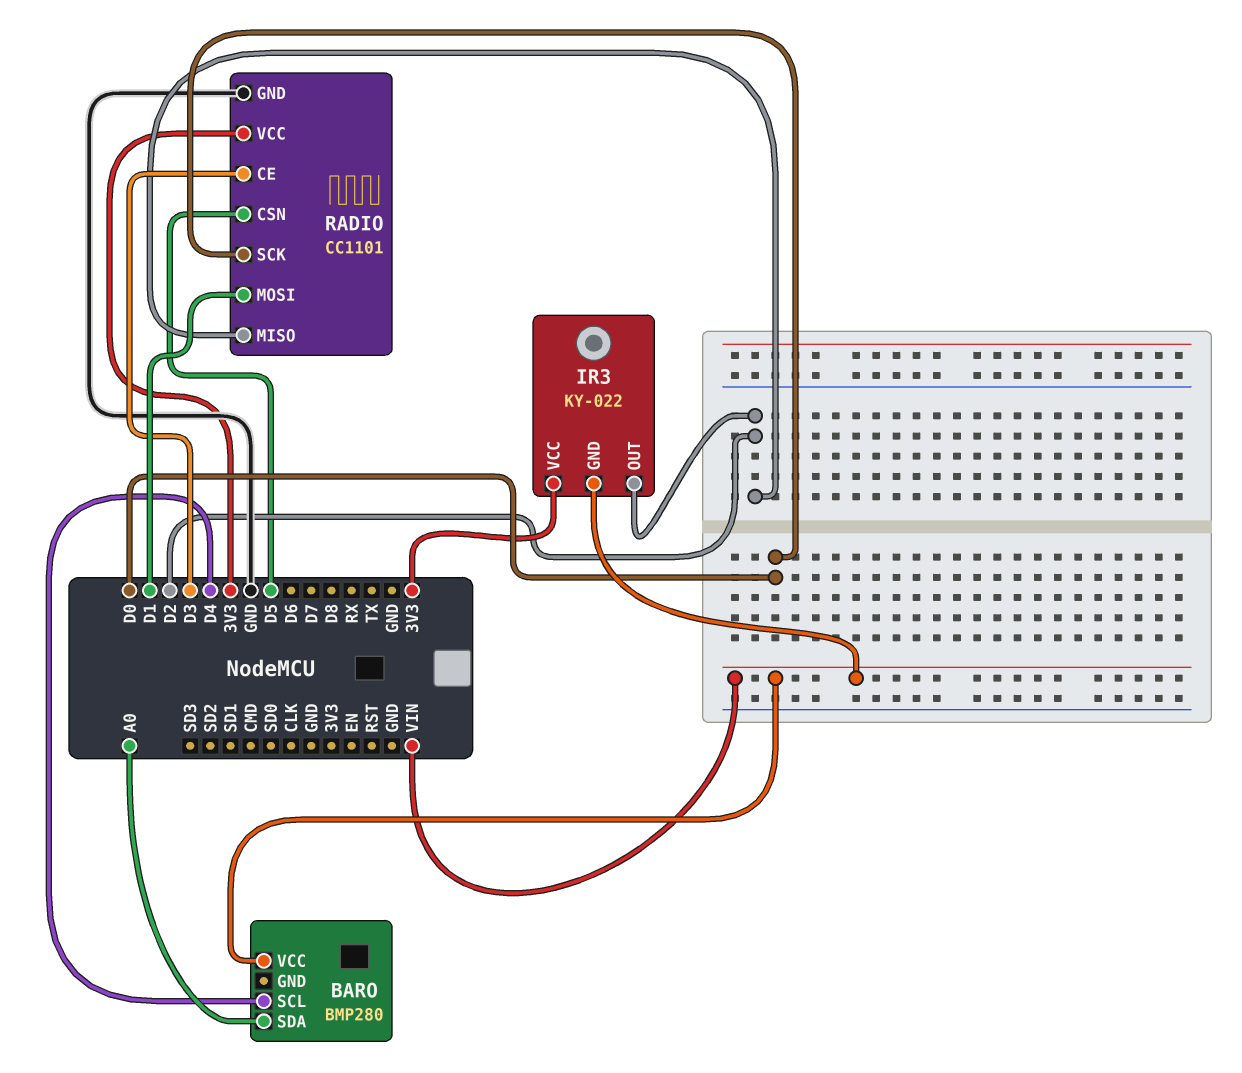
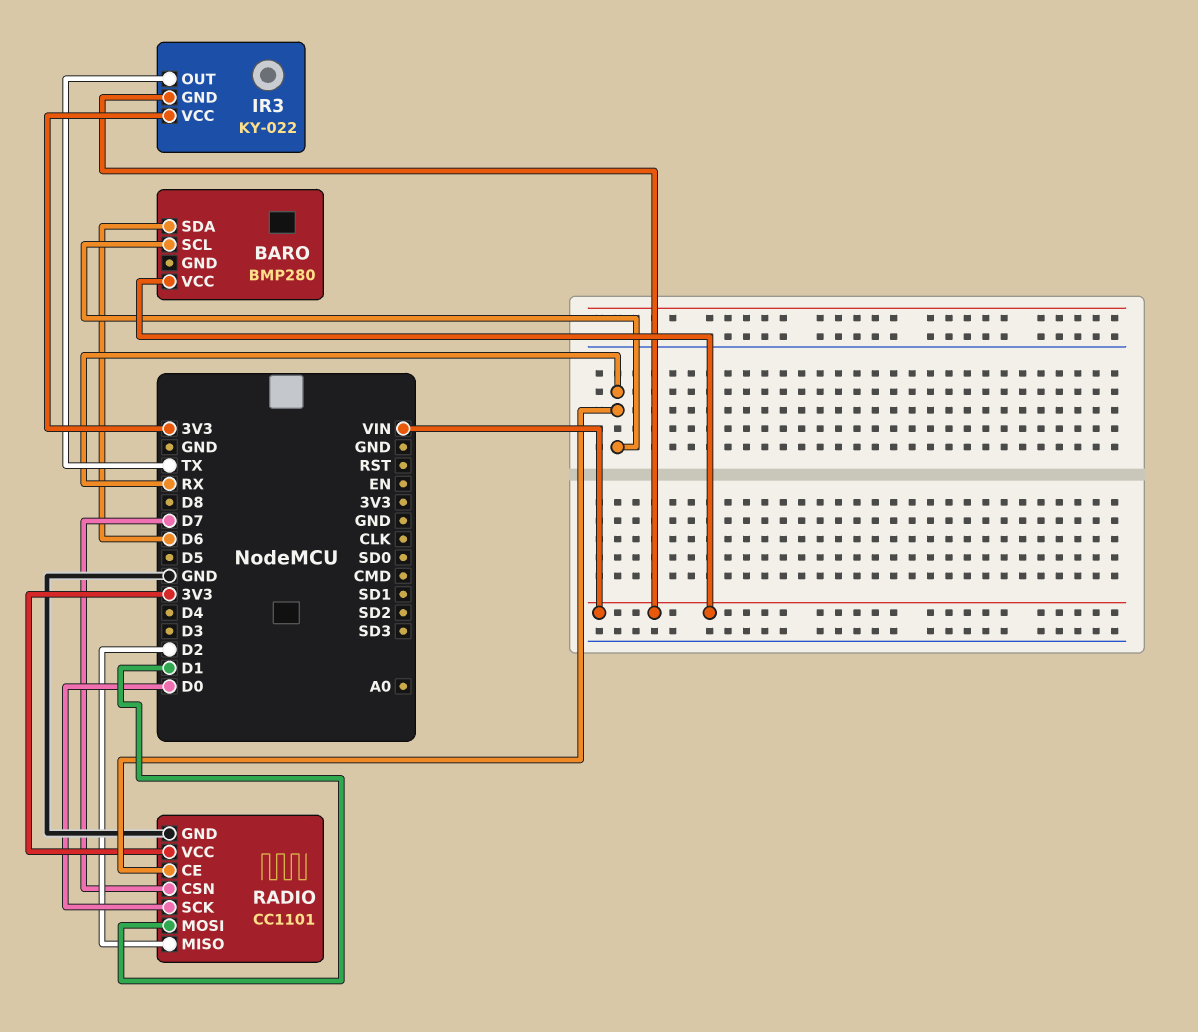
BARO pin SCL: D4 -> RX
BARO pin SDA: A0 -> D6
IR3 pin OUT: D2 -> TX
RADIO pin CE: D3 -> RX
RADIO pin CSN: D5 -> D7

